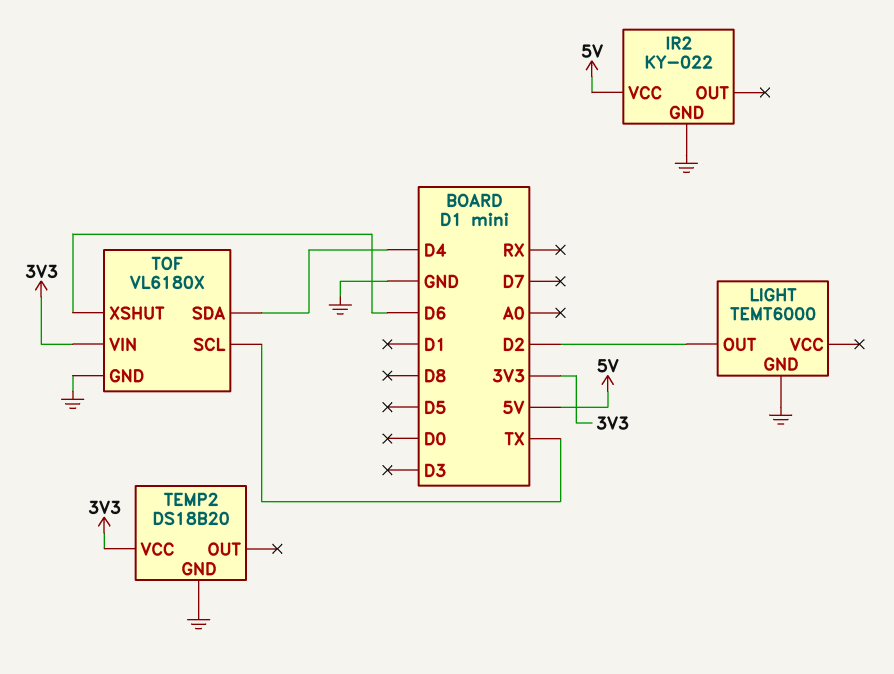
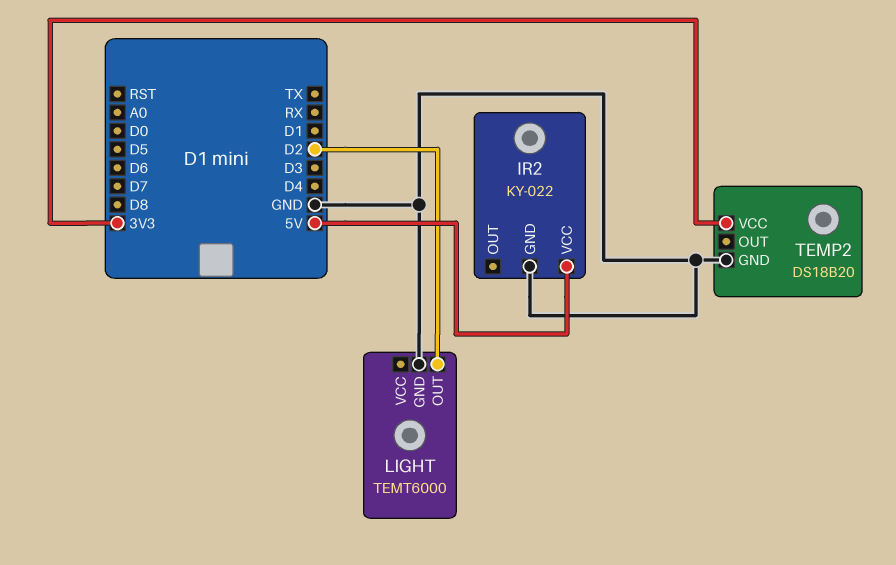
TOF: VL6180X -> none
TOF pin GND: GND -> none
TOF pin SCL: TX -> none
TOF pin SDA: D4 -> none
TOF pin VIN: 3V3 -> none
TOF pin XSHUT: D6 -> none

